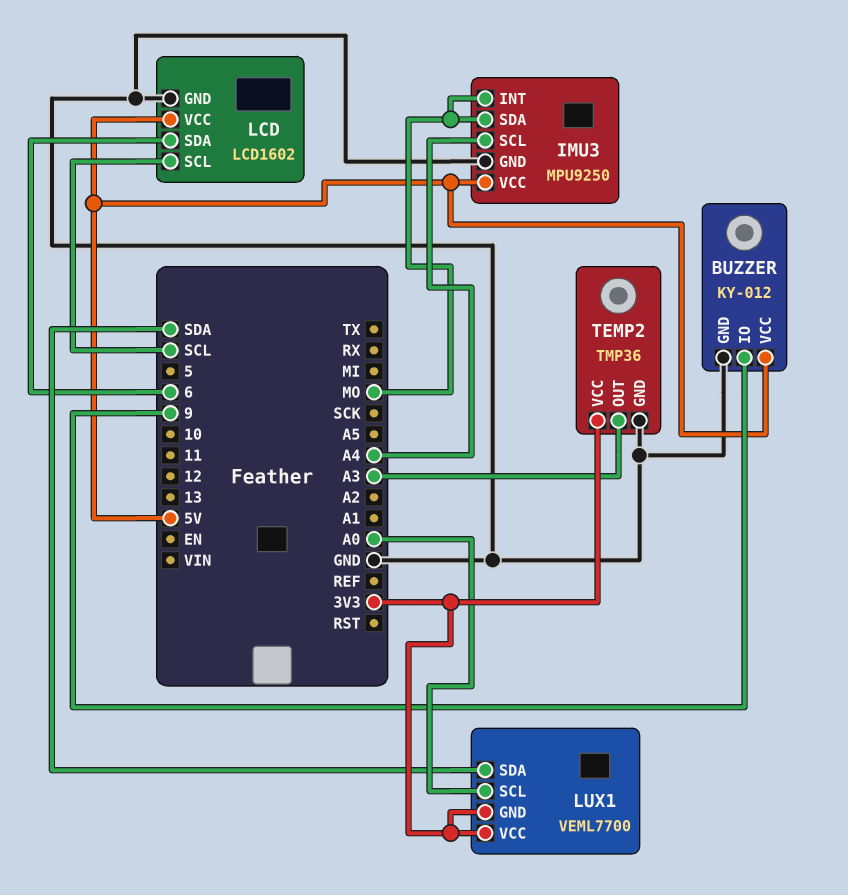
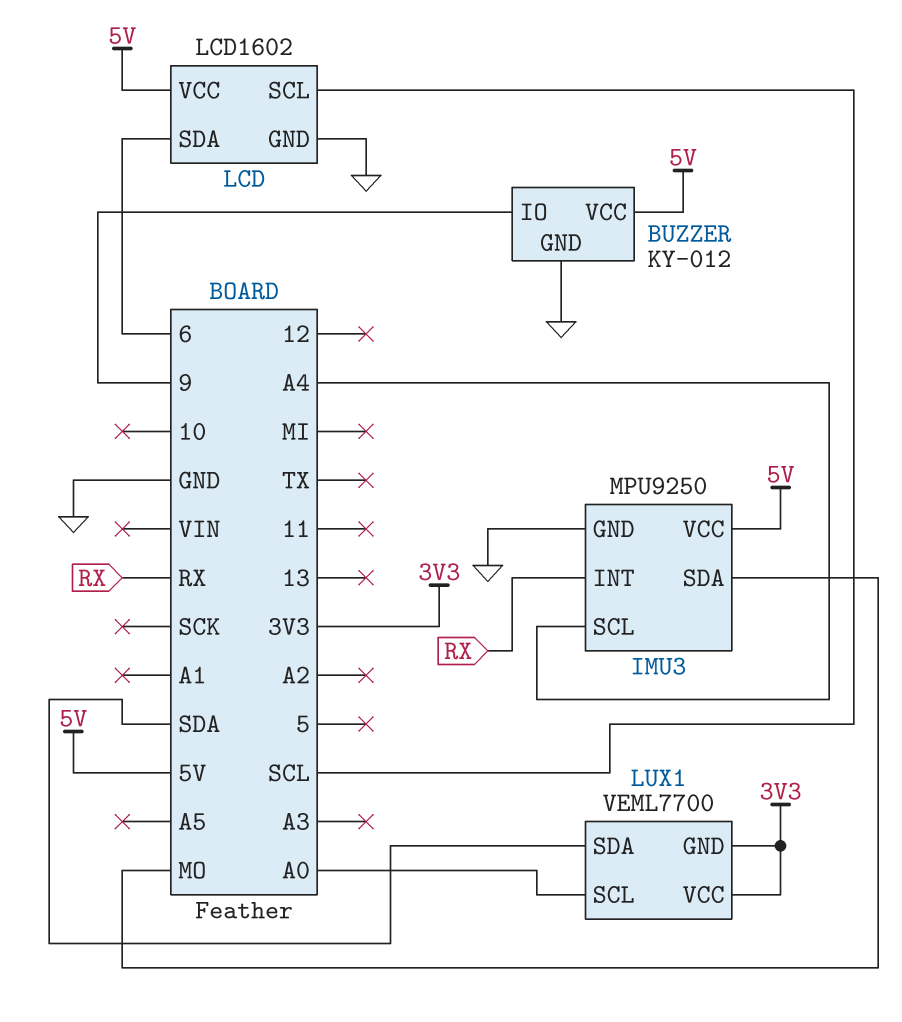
IMU3 pin INT: MO -> RX
TEMP2: TMP36 -> none
TEMP2 pin GND: GND -> none
TEMP2 pin OUT: A3 -> none
TEMP2 pin VCC: 3V3 -> none

